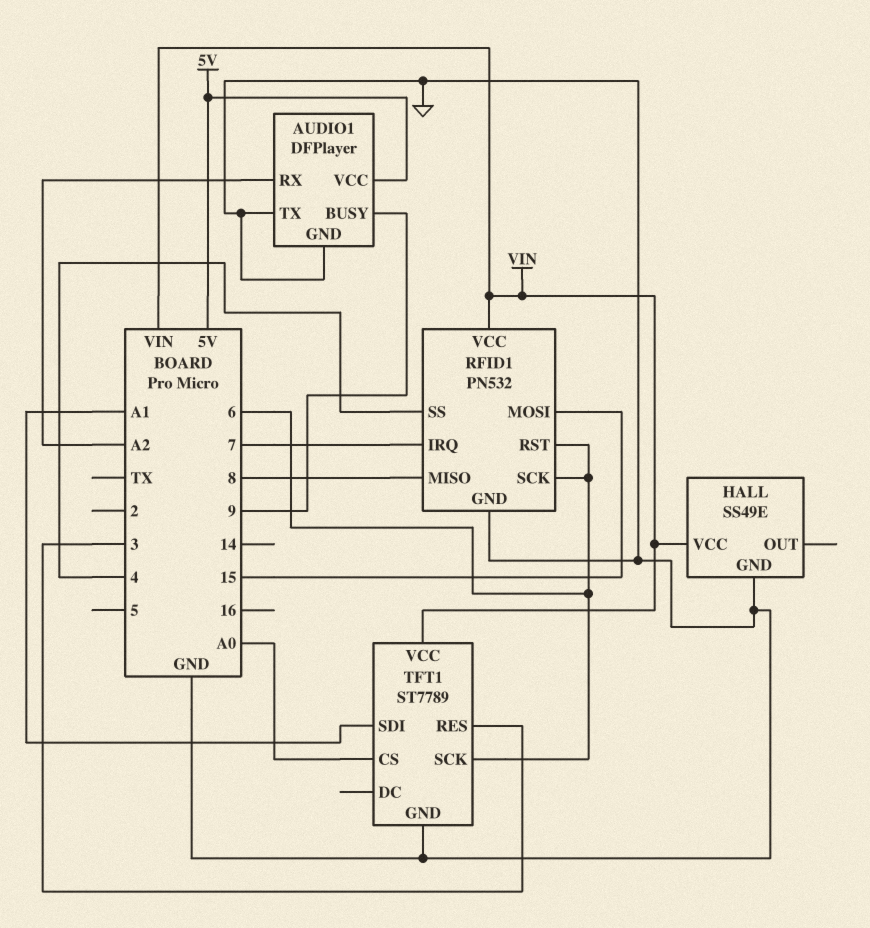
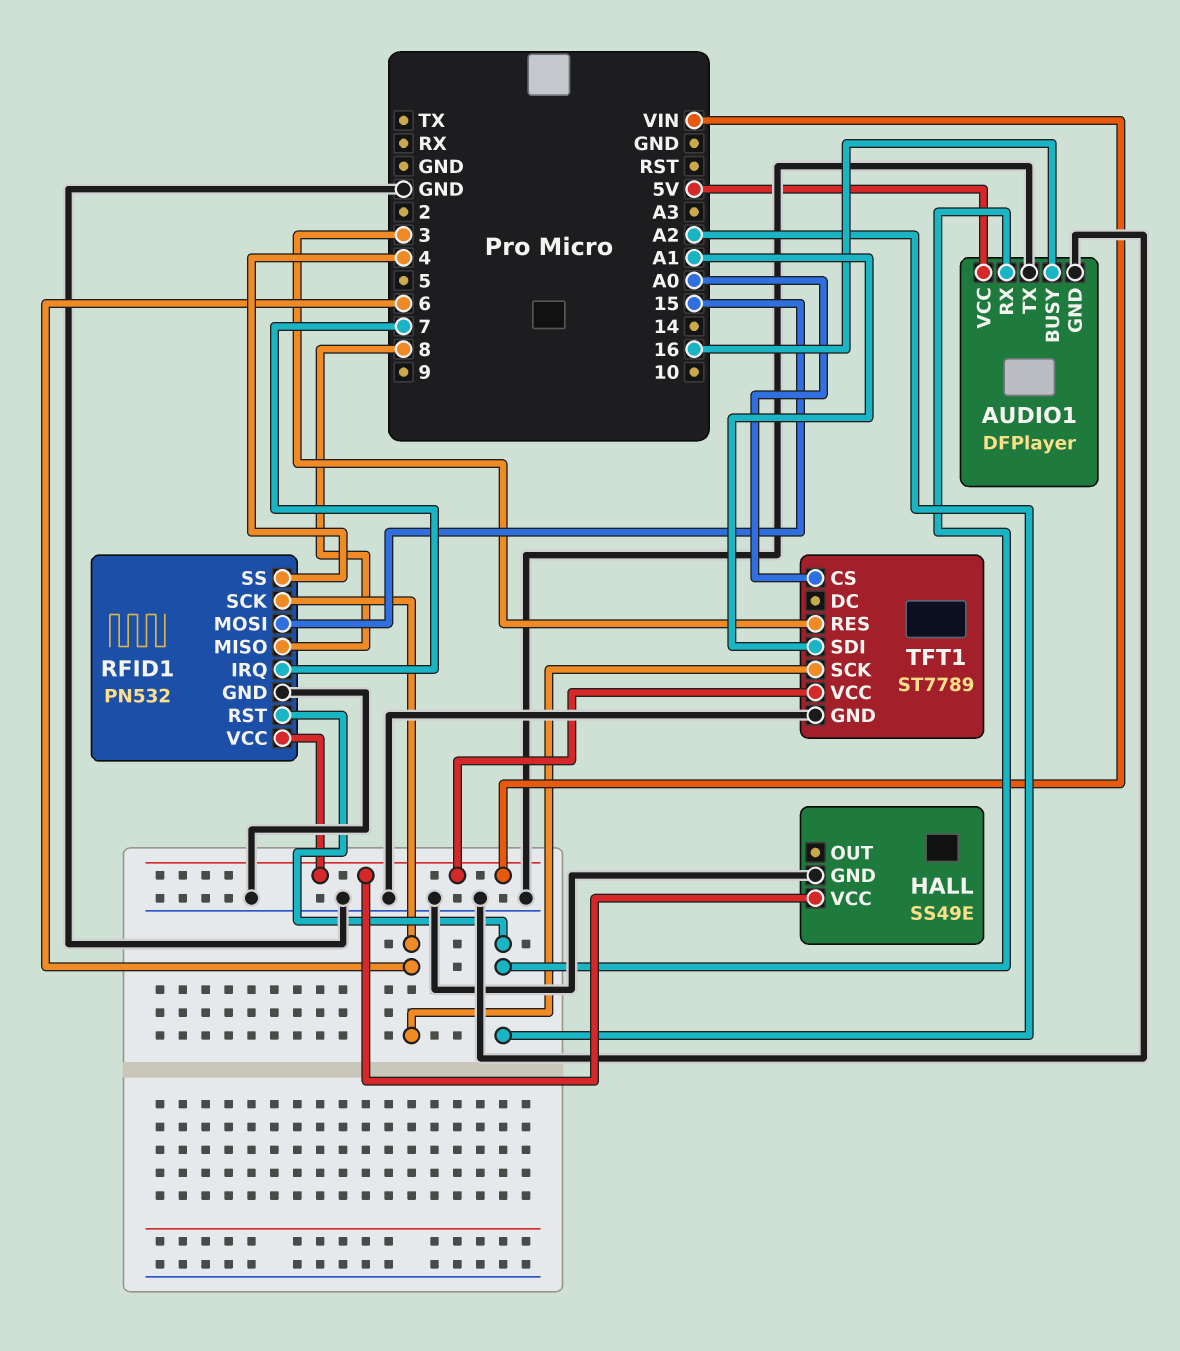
AUDIO1 pin BUSY: 9 -> 16
RFID1 pin RST: 6 -> A2

